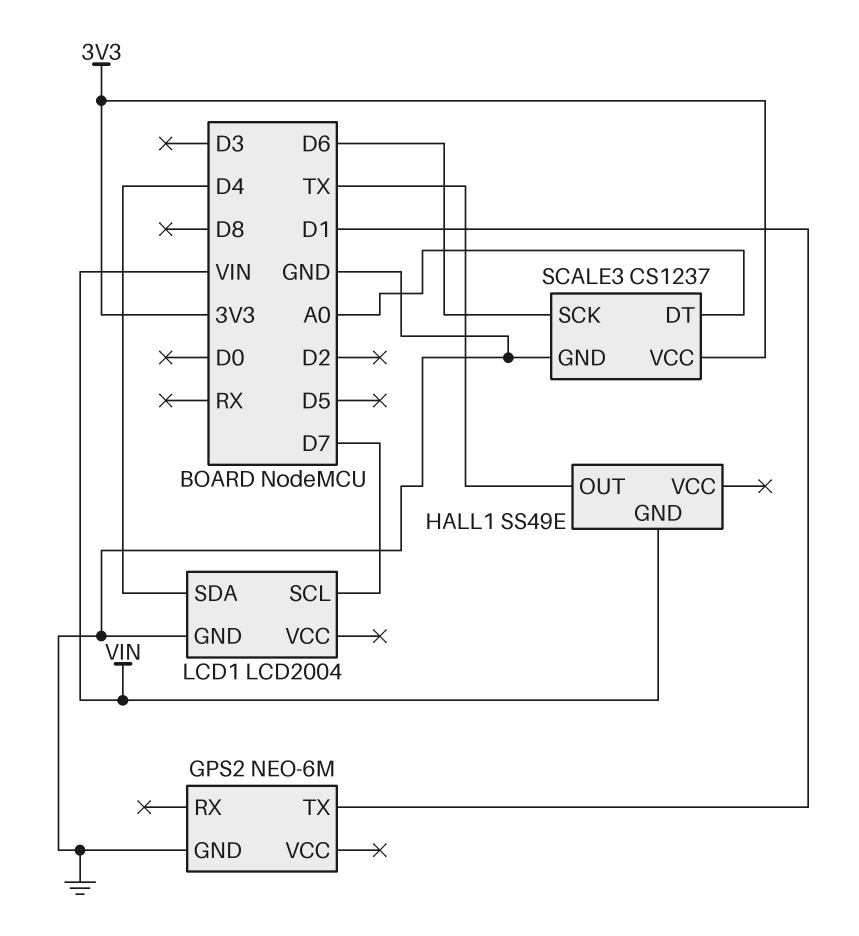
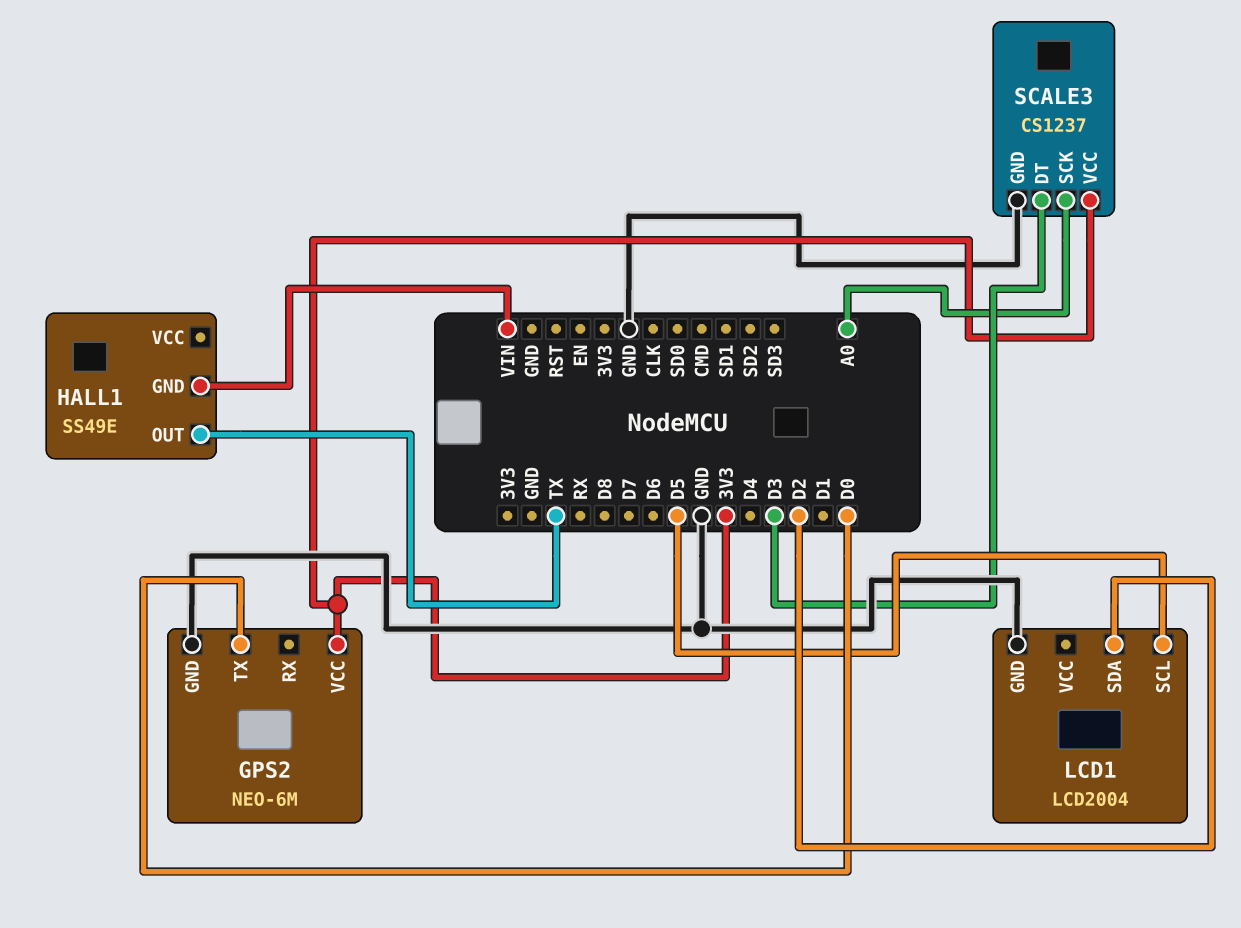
GPS2 pin TX: D1 -> D0
GPS2 pin VCC: none -> 3V3
LCD1 pin SCL: D7 -> D5
LCD1 pin SDA: D4 -> D2
SCALE3 pin DT: A0 -> D3
SCALE3 pin SCK: D6 -> A0

